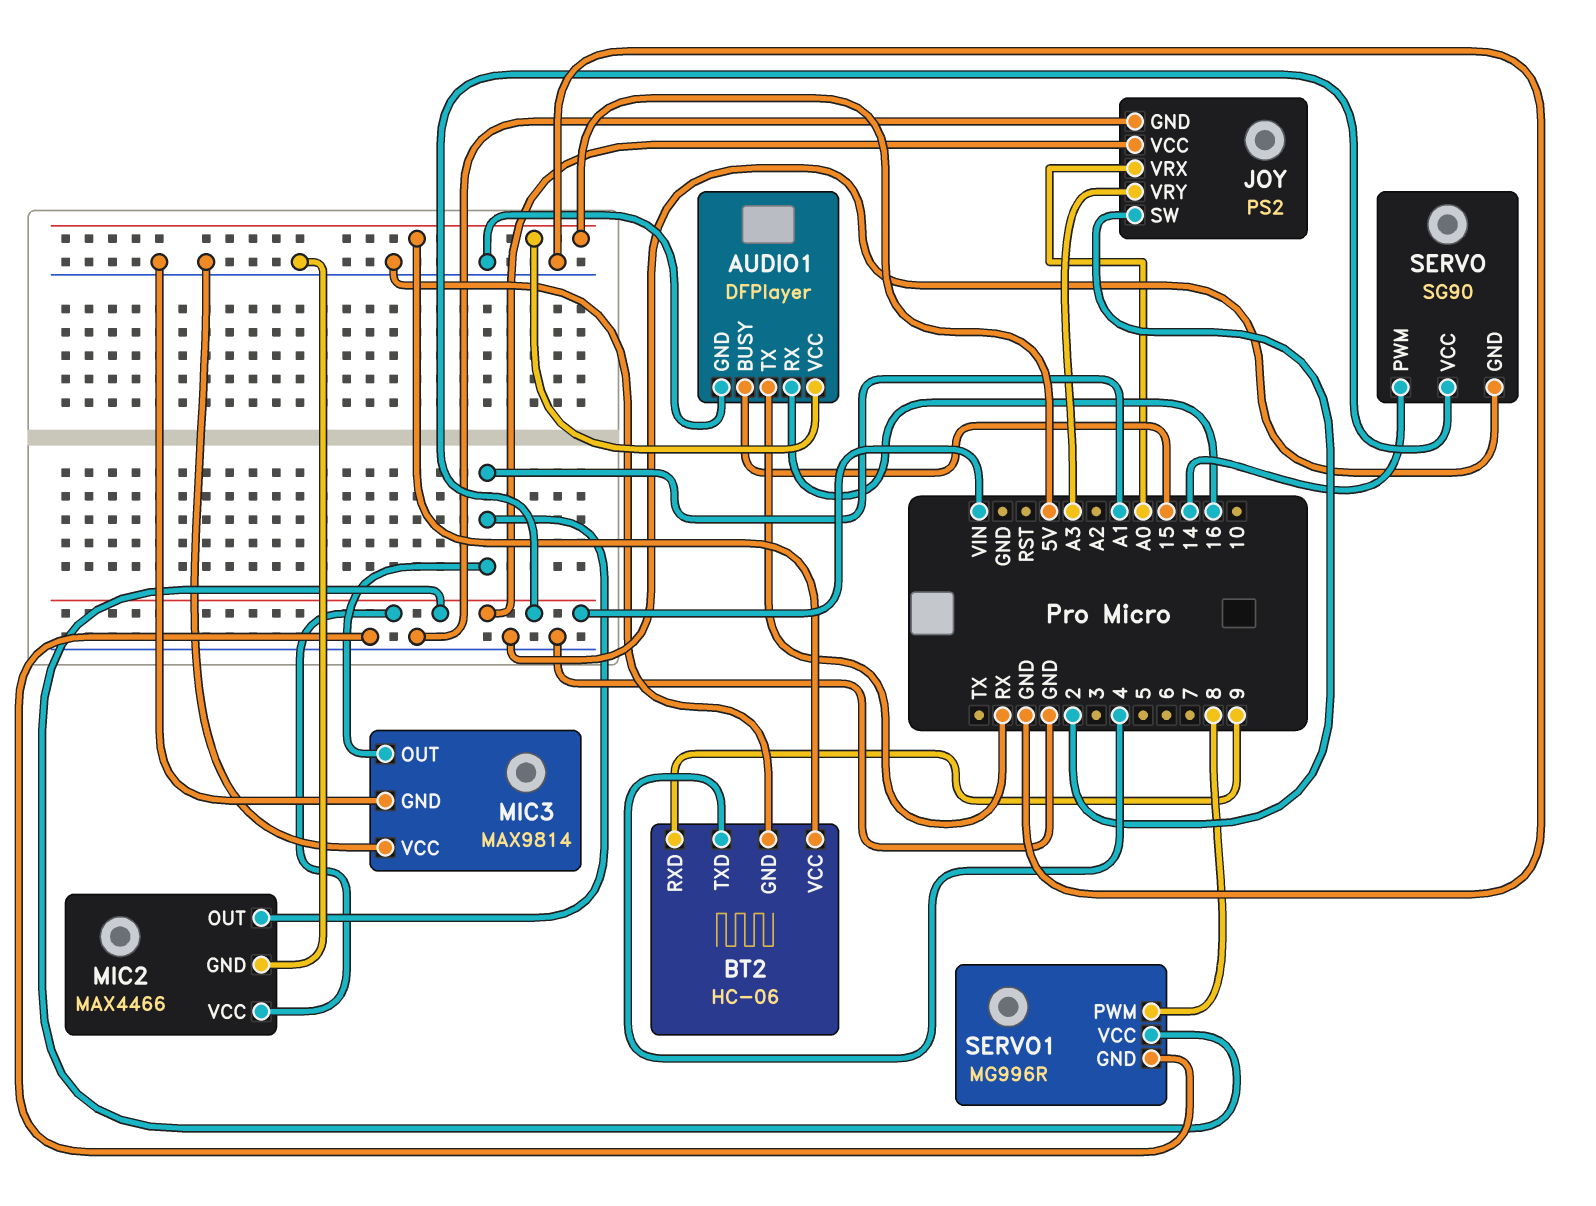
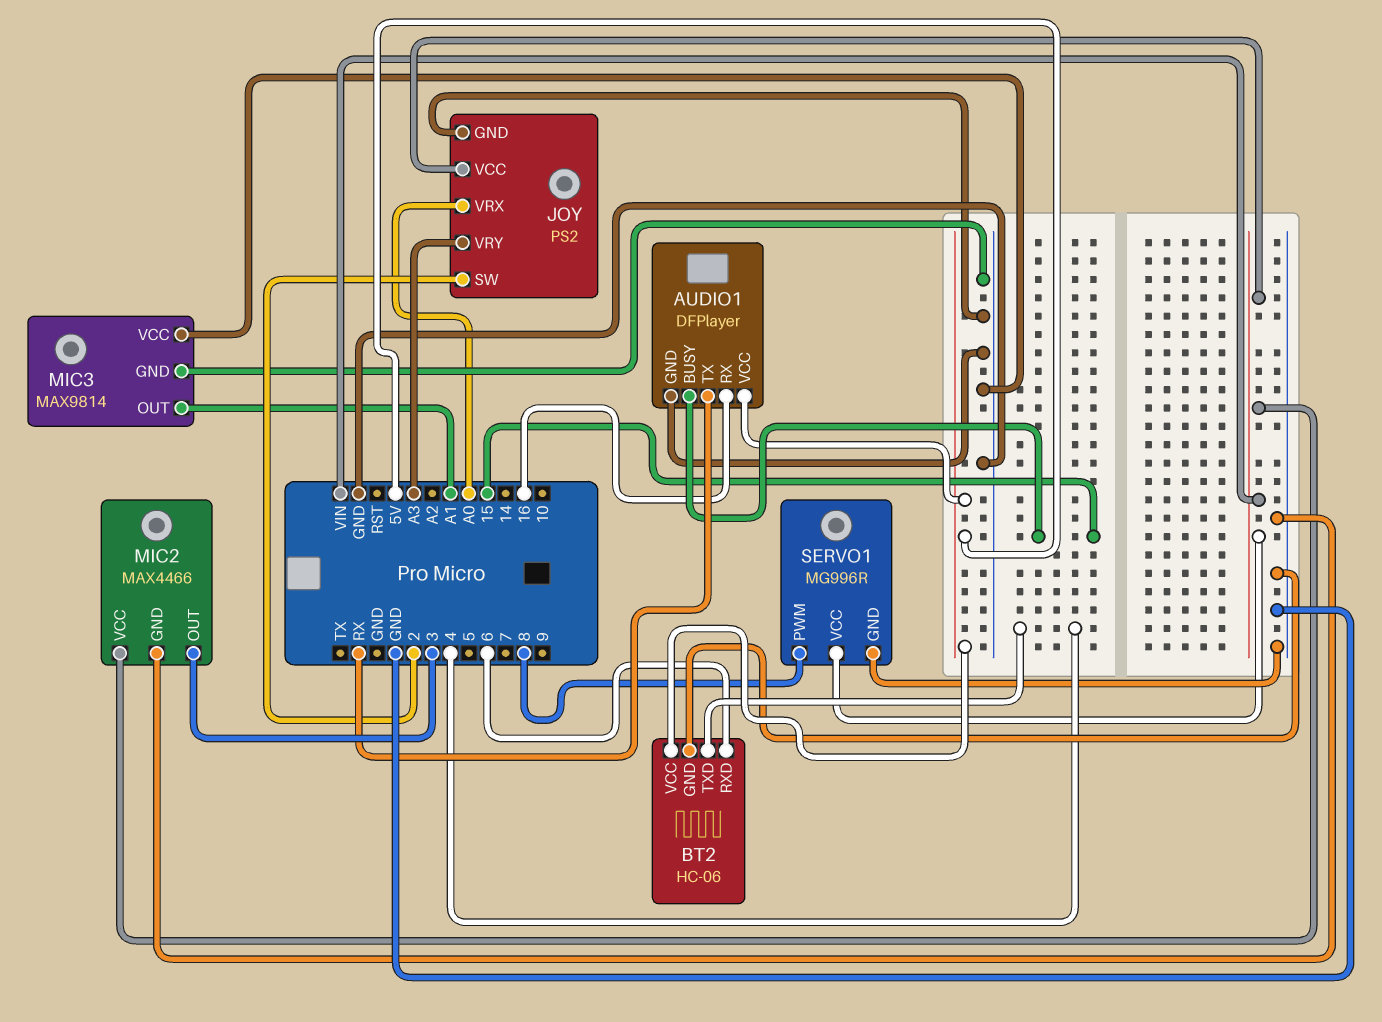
BT2 pin RXD: 9 -> 6
MIC2 pin OUT: A1 -> 3
SERVO: SG90 -> none
SERVO pin GND: GND -> none
SERVO pin PWM: 14 -> none
SERVO pin VCC: VIN -> none

